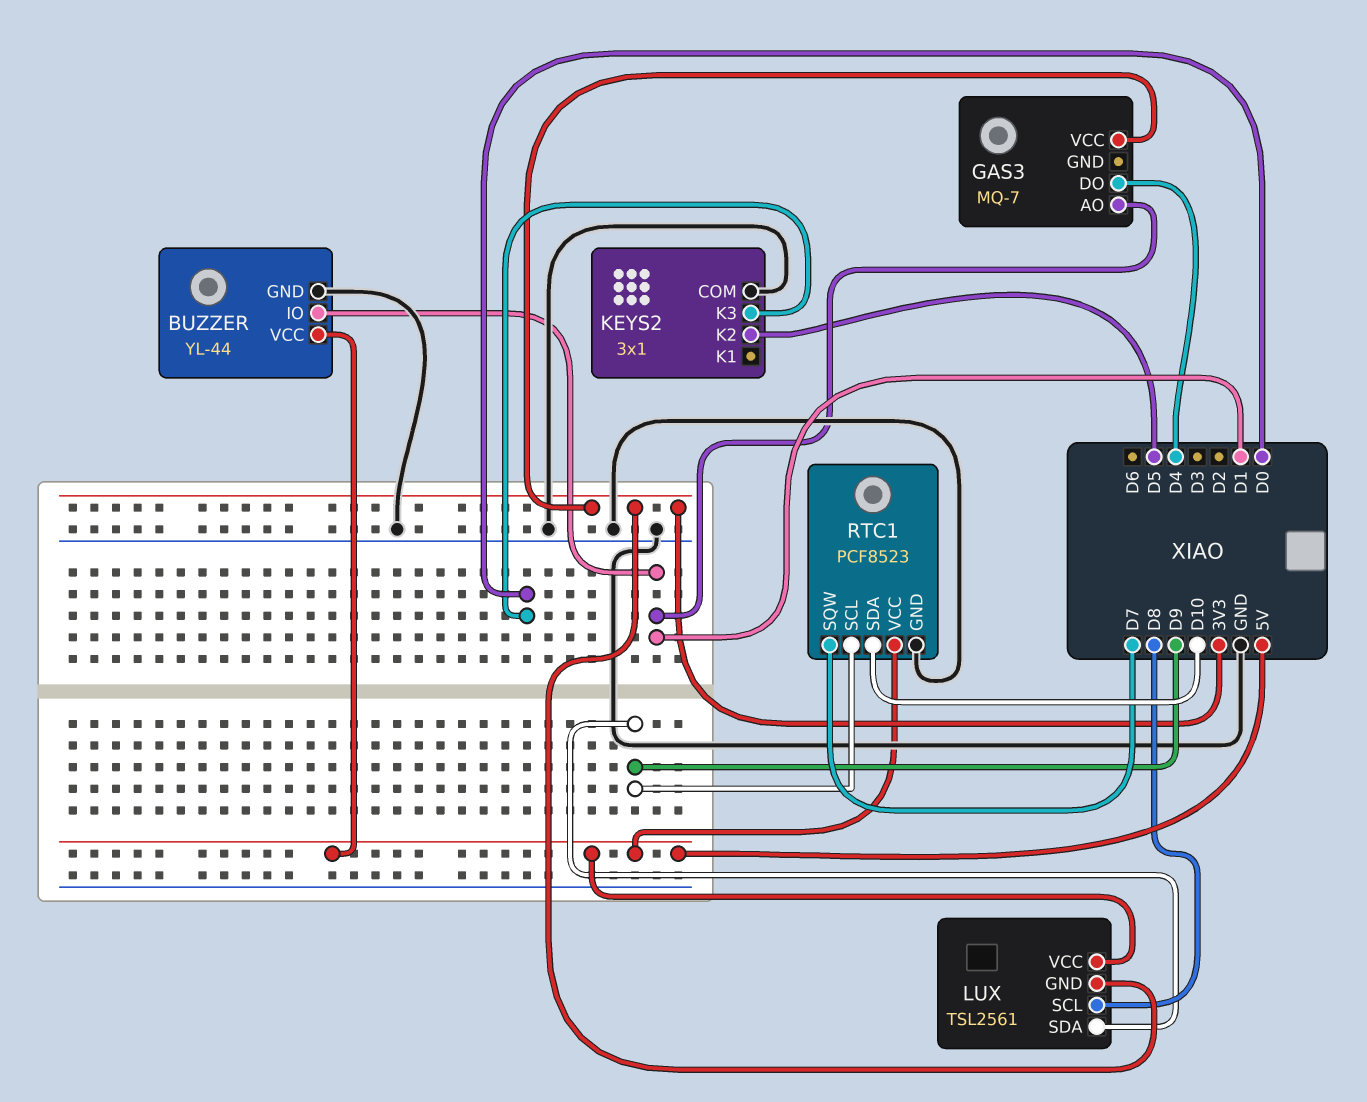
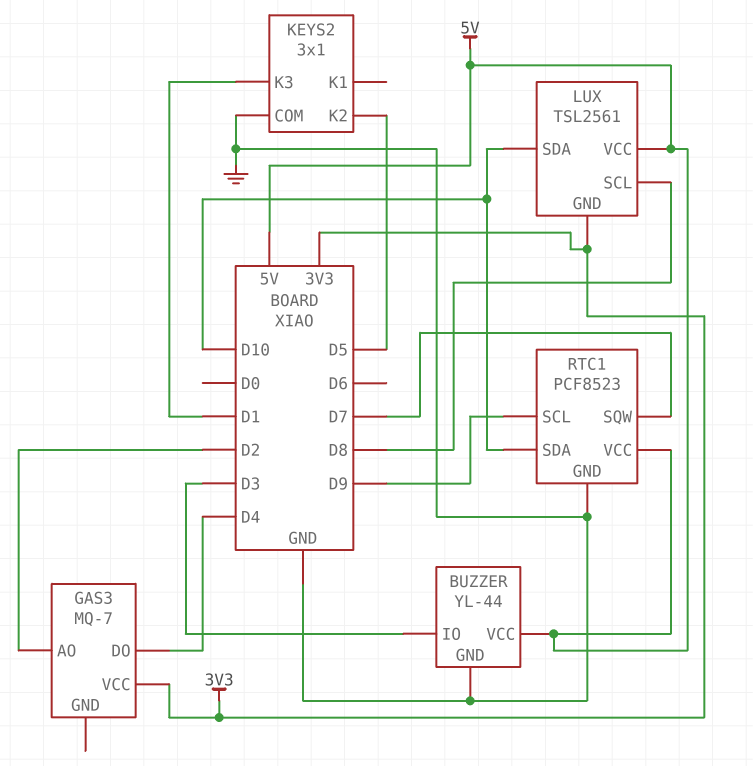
BUZZER pin IO: D1 -> D3
GAS3 pin AO: D1 -> D2
KEYS2 pin K3: D0 -> D1
LUX pin SDA: D9 -> D10

